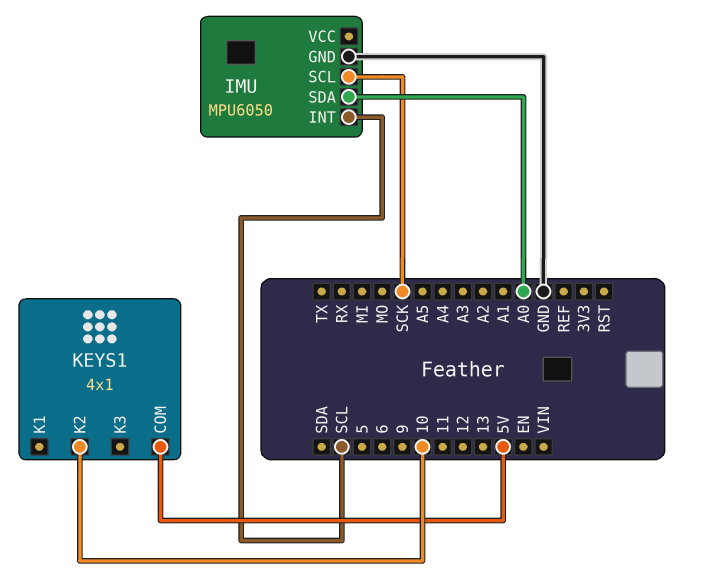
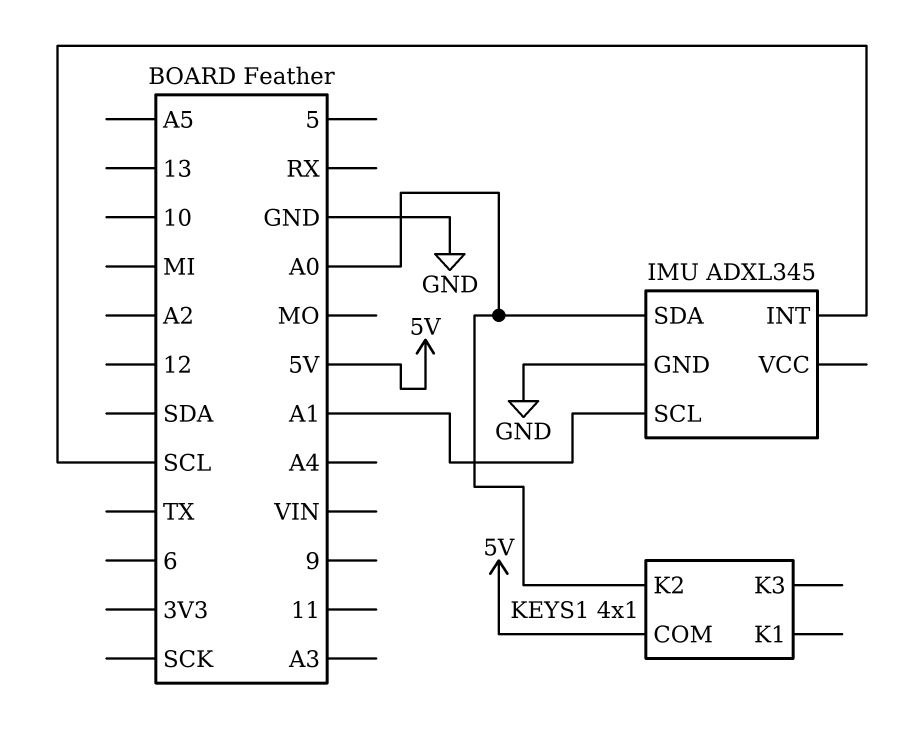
IMU: MPU6050 -> ADXL345
IMU pin SCL: SCK -> A1
KEYS1 pin K2: 10 -> A0

